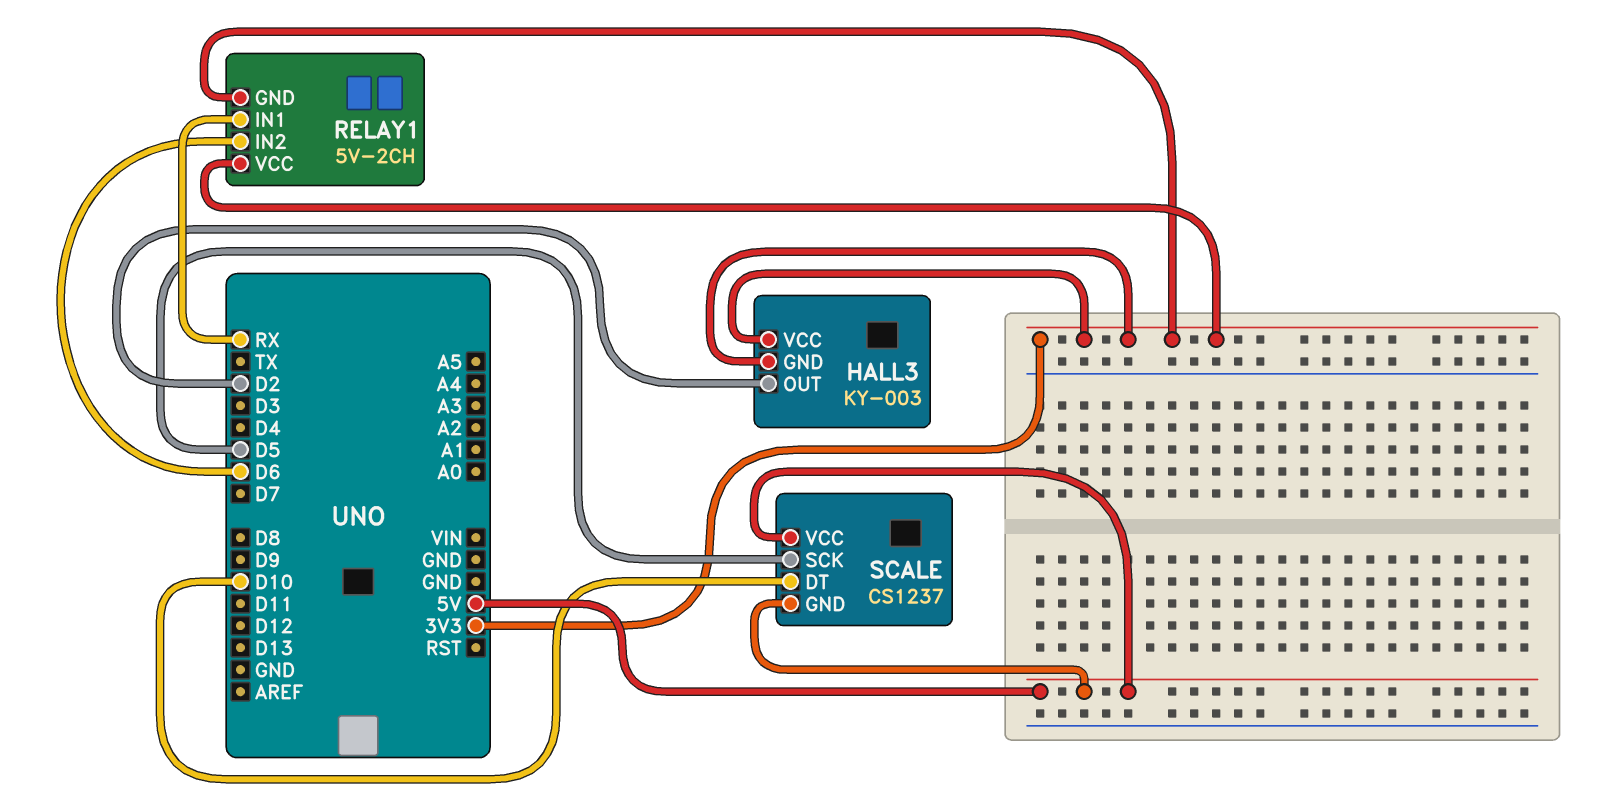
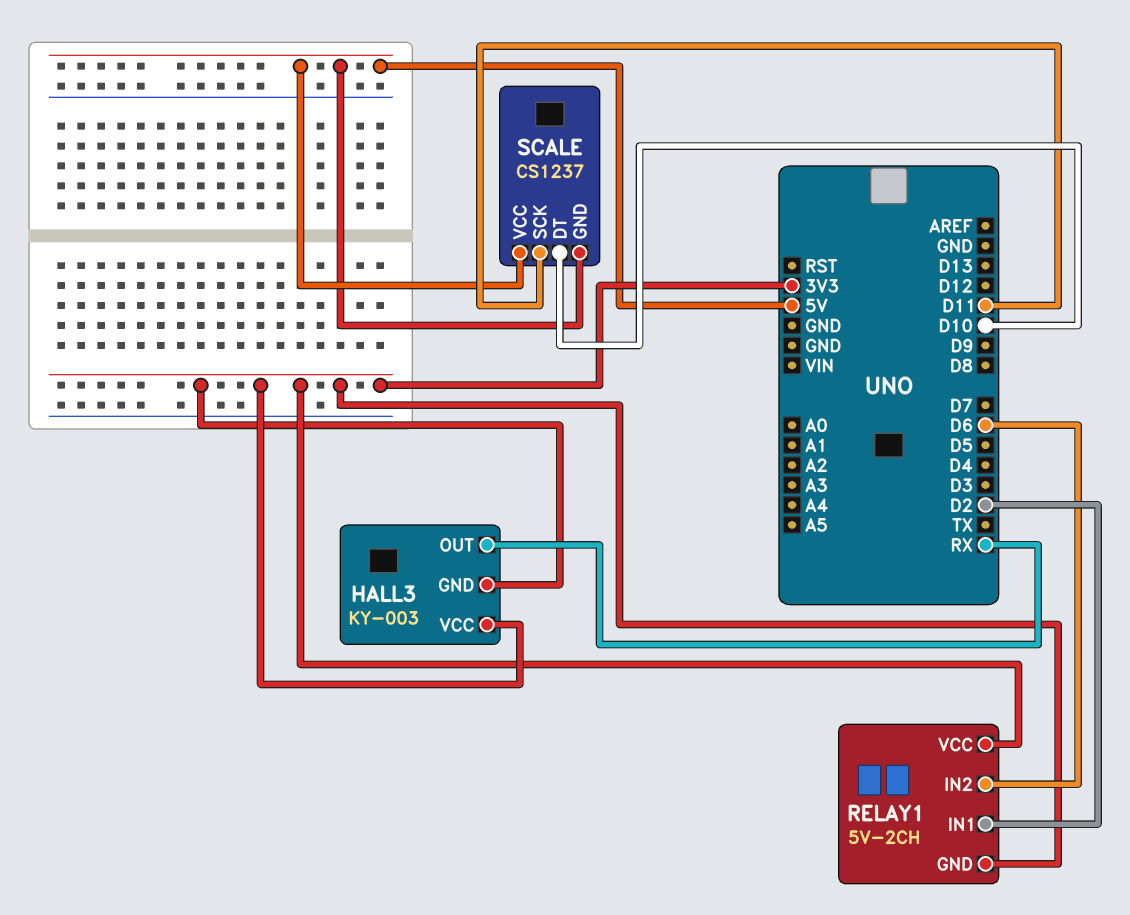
HALL3 pin OUT: D2 -> RX
RELAY1 pin IN1: RX -> D2
SCALE pin SCK: D5 -> D11

